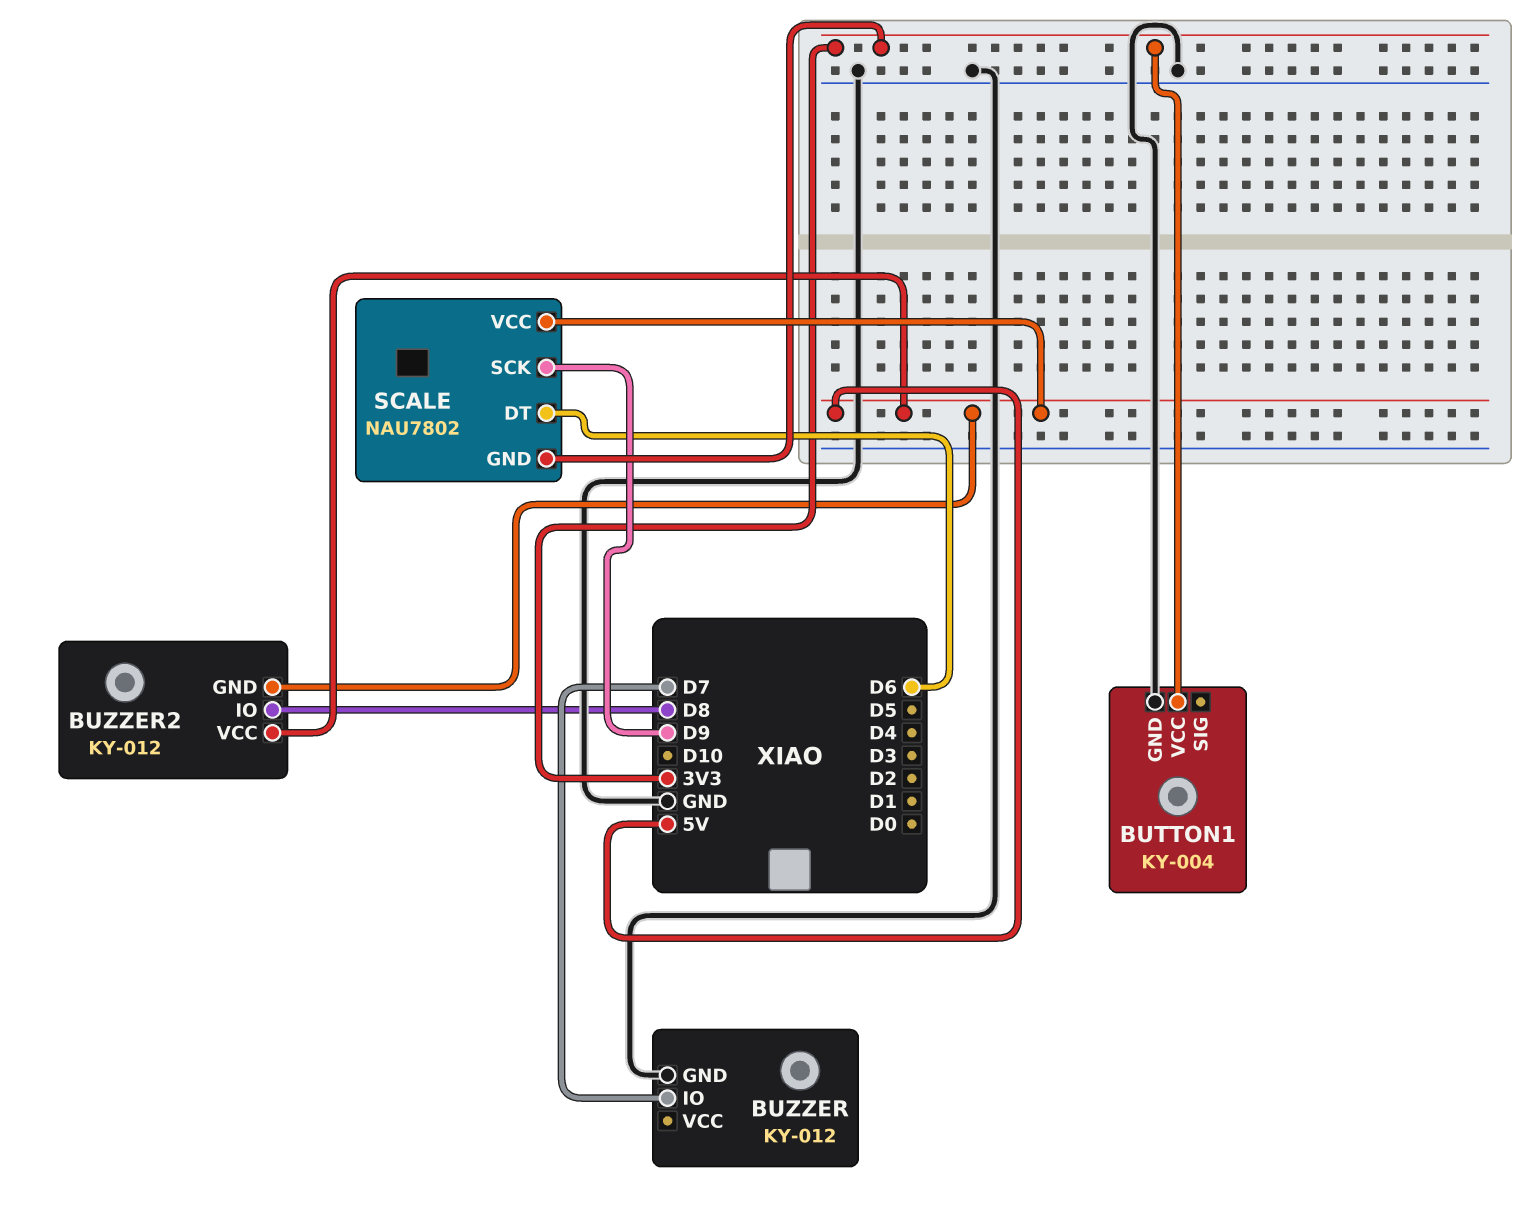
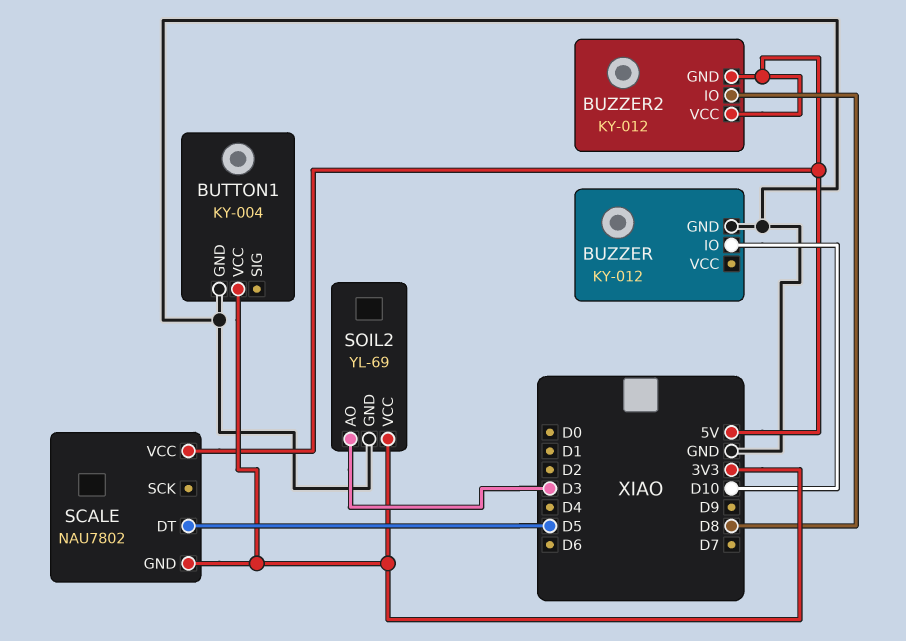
BUZZER pin IO: D7 -> D10
SCALE pin DT: D6 -> D5
SCALE pin SCK: D9 -> none
SOIL2: none -> YL-69
SOIL2 pin AO: none -> D3
SOIL2 pin GND: none -> GND
SOIL2 pin VCC: none -> 3V3

